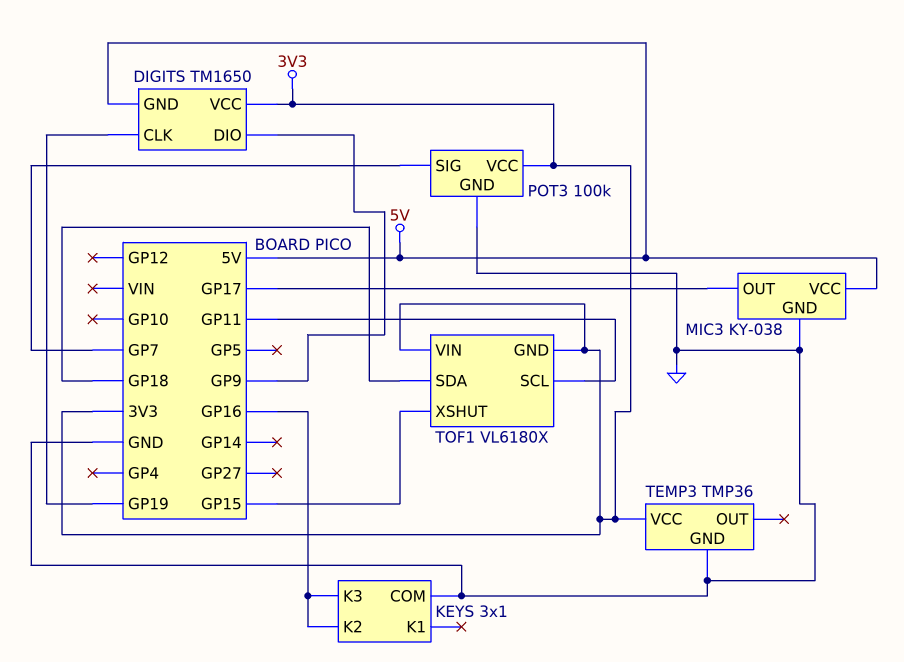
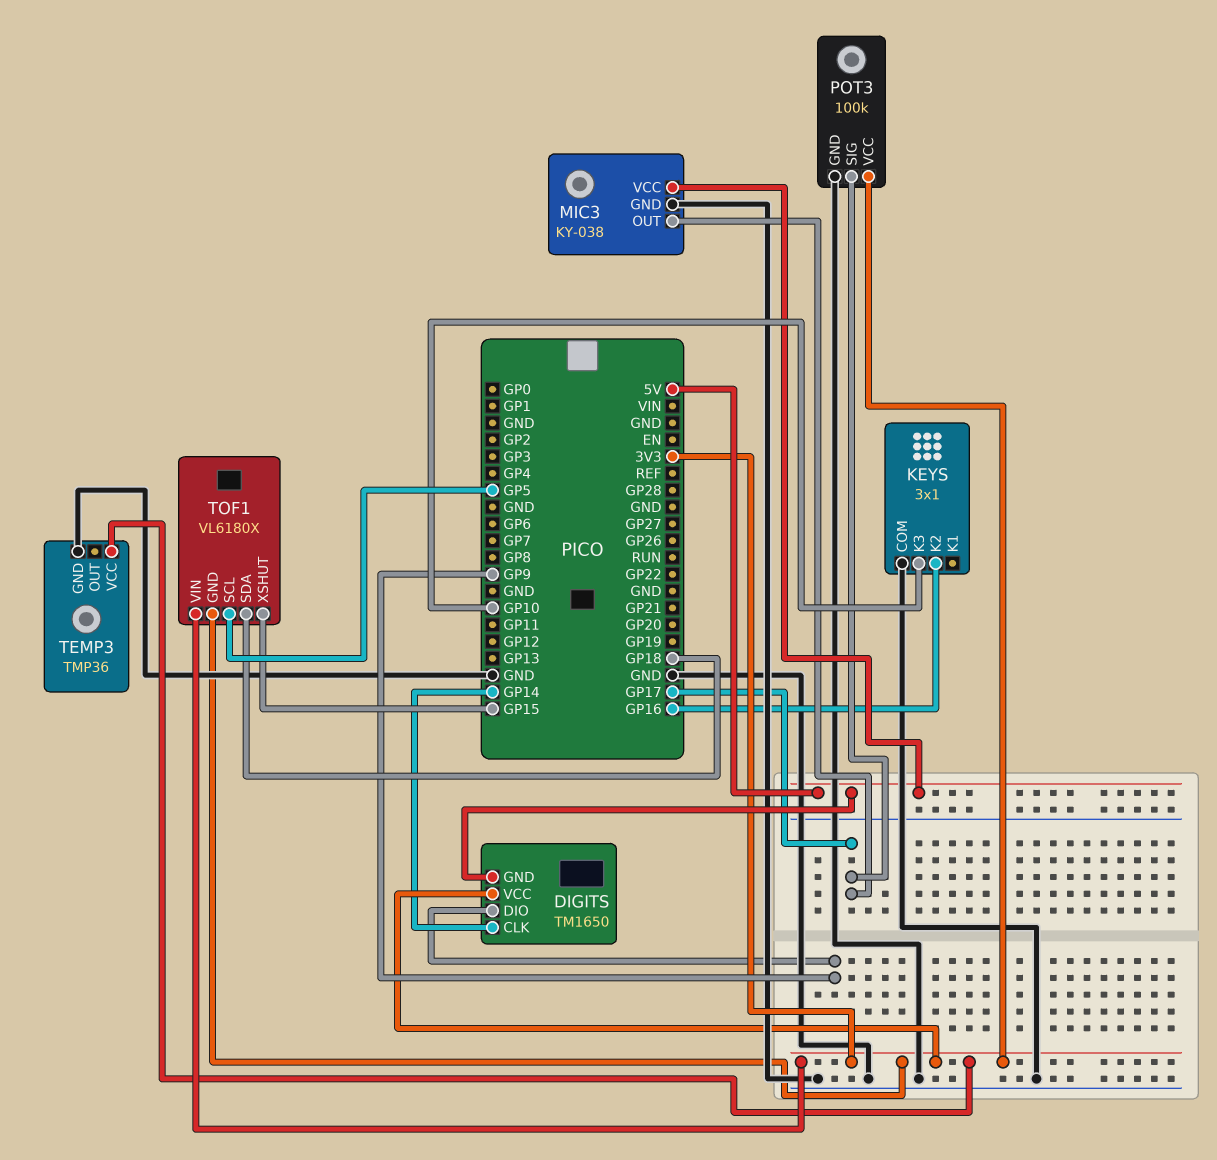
DIGITS pin CLK: GP19 -> GP14
KEYS pin K3: GP16 -> GP10
POT3 pin SIG: GP7 -> GP17
TOF1 pin SCL: GP11 -> GP5

